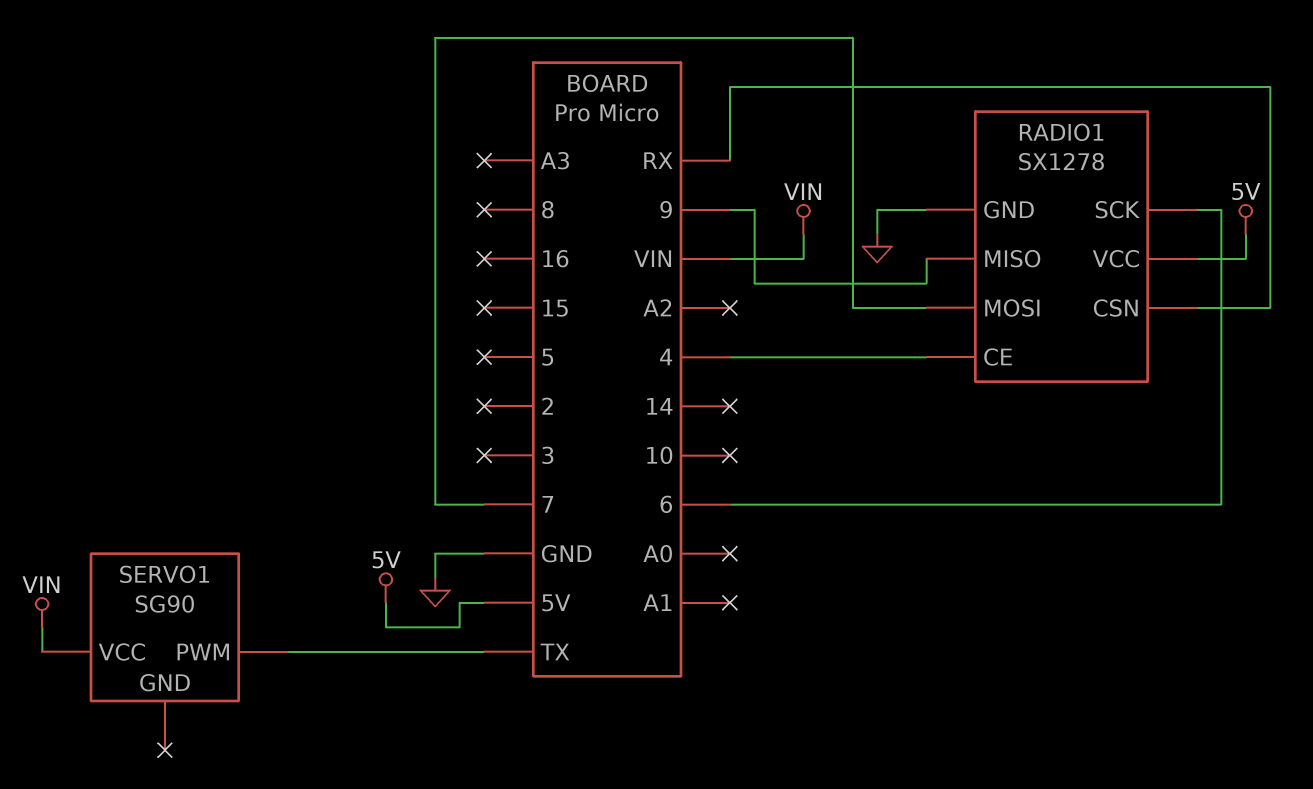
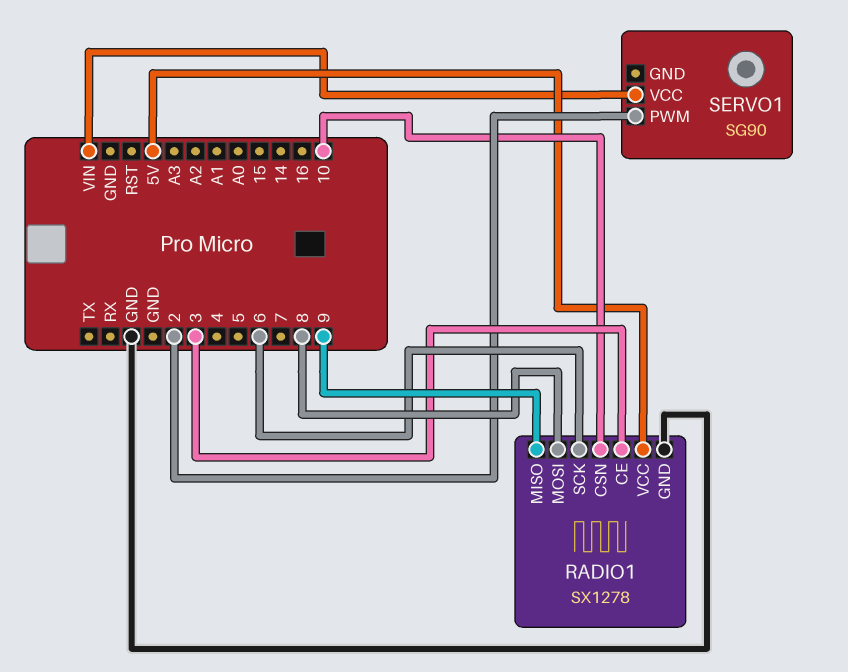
RADIO1 pin CE: 4 -> 3
RADIO1 pin CSN: RX -> 10
RADIO1 pin MOSI: 7 -> 8
SERVO1 pin PWM: TX -> 2

